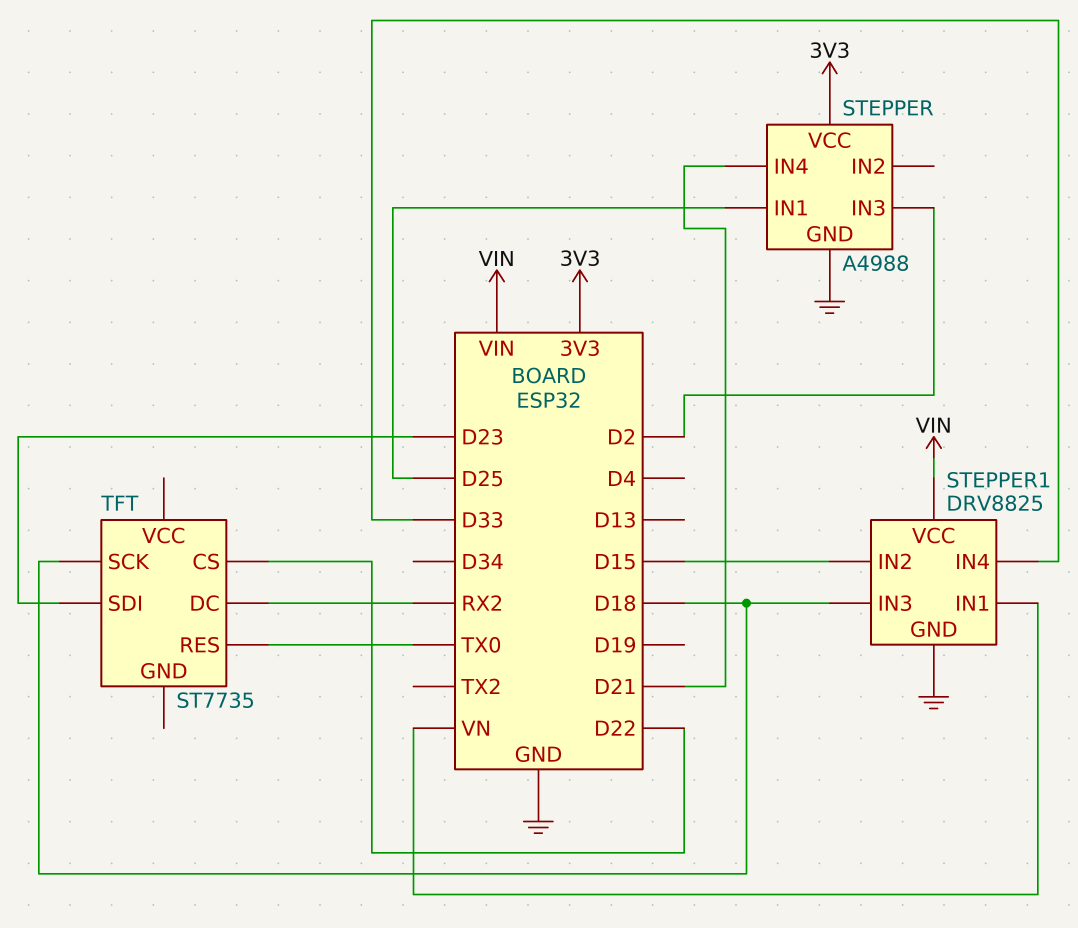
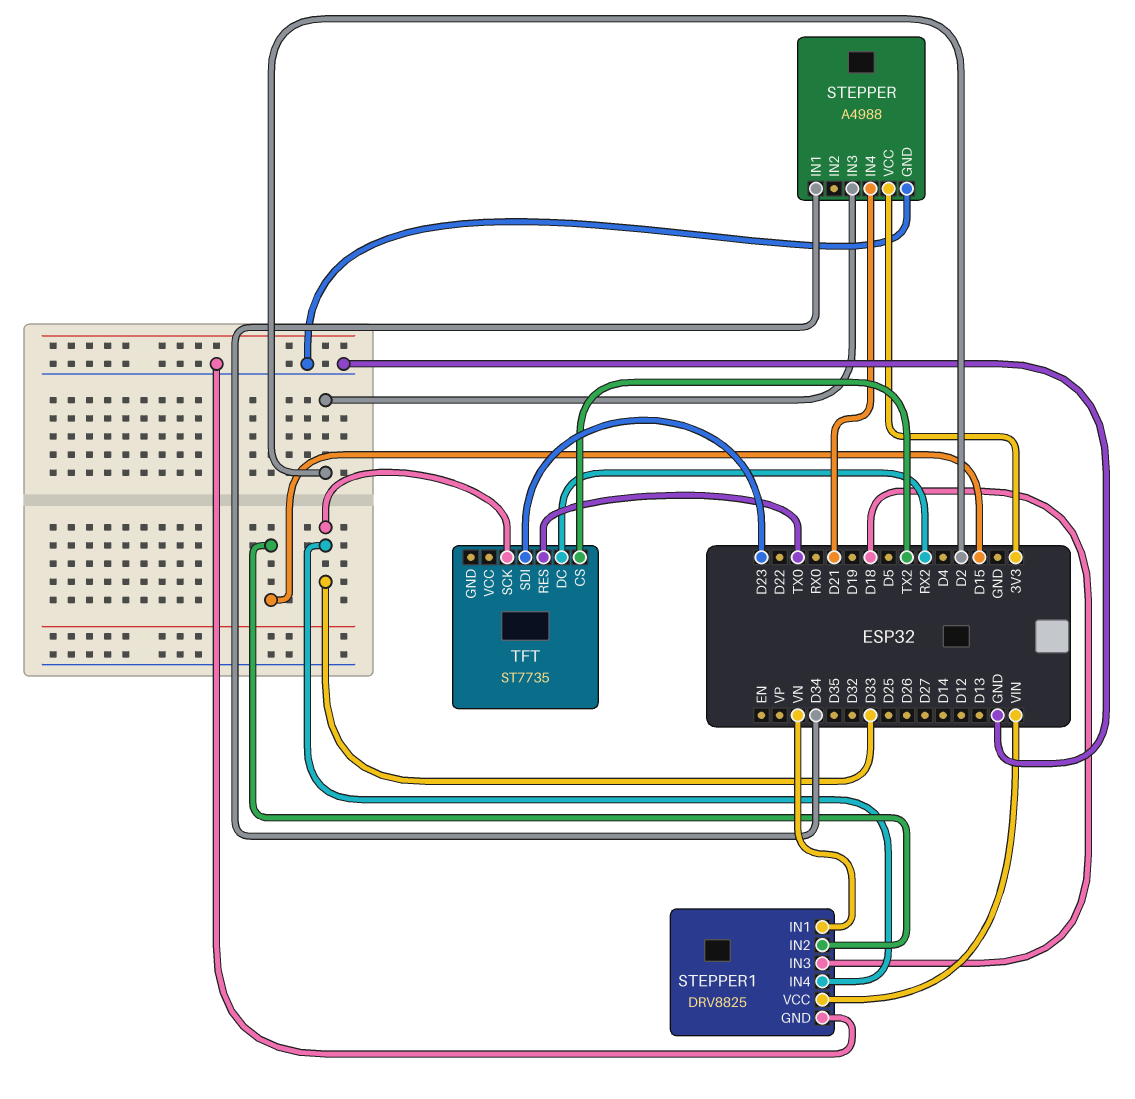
STEPPER pin IN1: D25 -> D34
TFT pin CS: D22 -> TX2
TFT pin SCK: D18 -> D33

